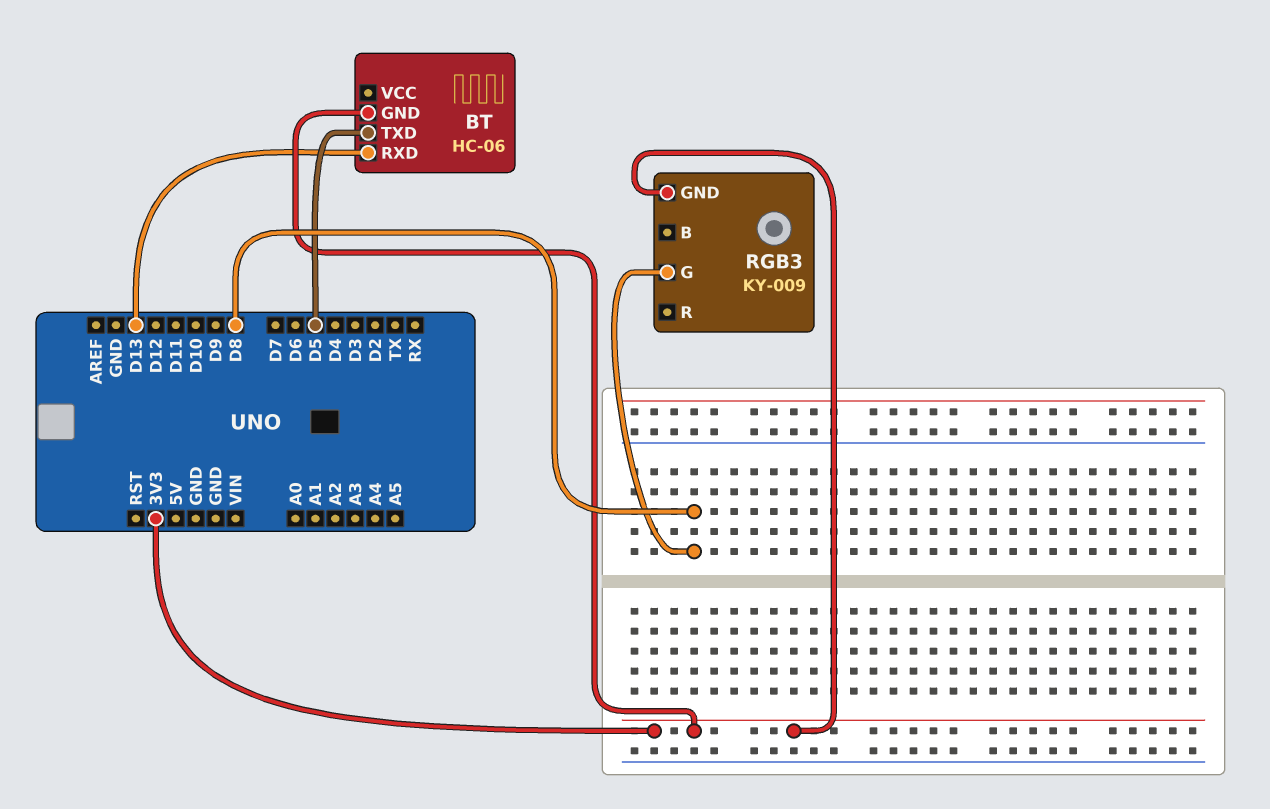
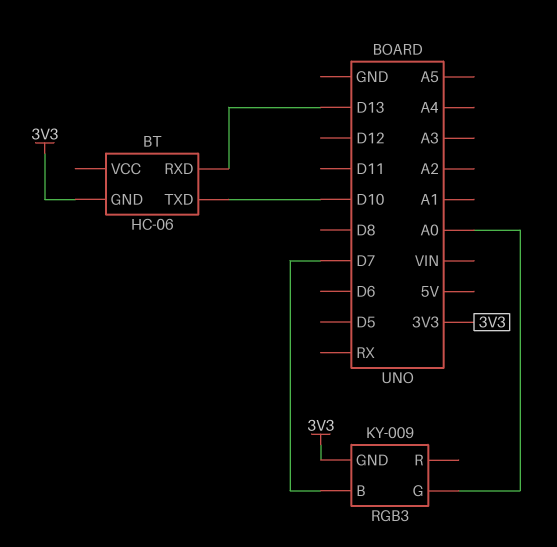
BT pin TXD: D5 -> D10
RGB3 pin B: none -> D7
RGB3 pin G: D8 -> A0

